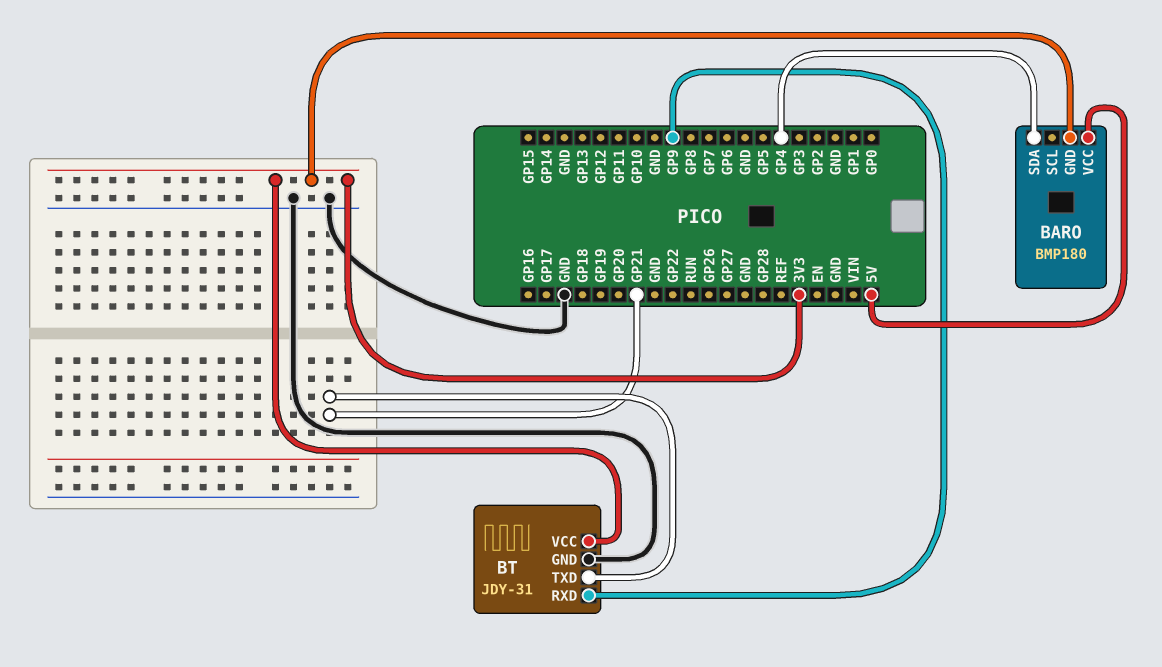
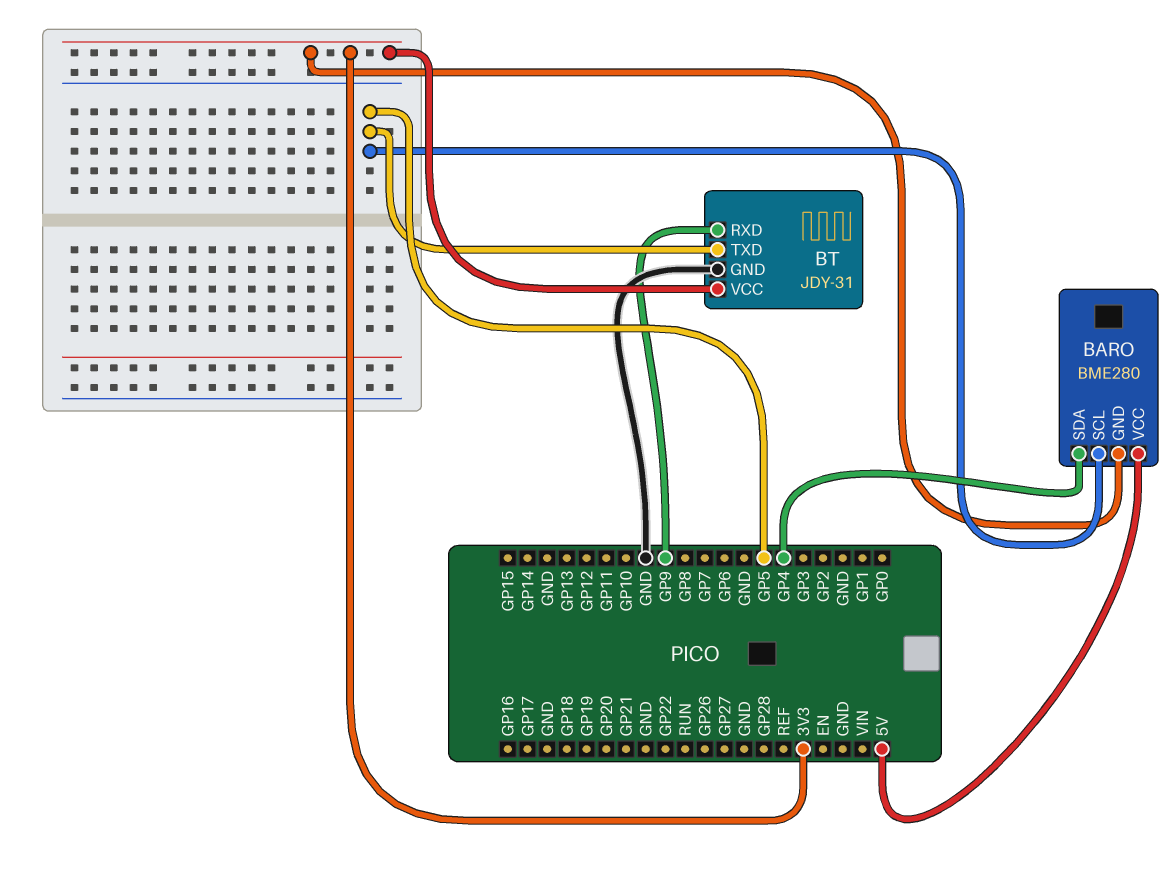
BARO: BMP180 -> BME280
BARO pin SCL: none -> GP5
BT pin TXD: GP21 -> GP5

